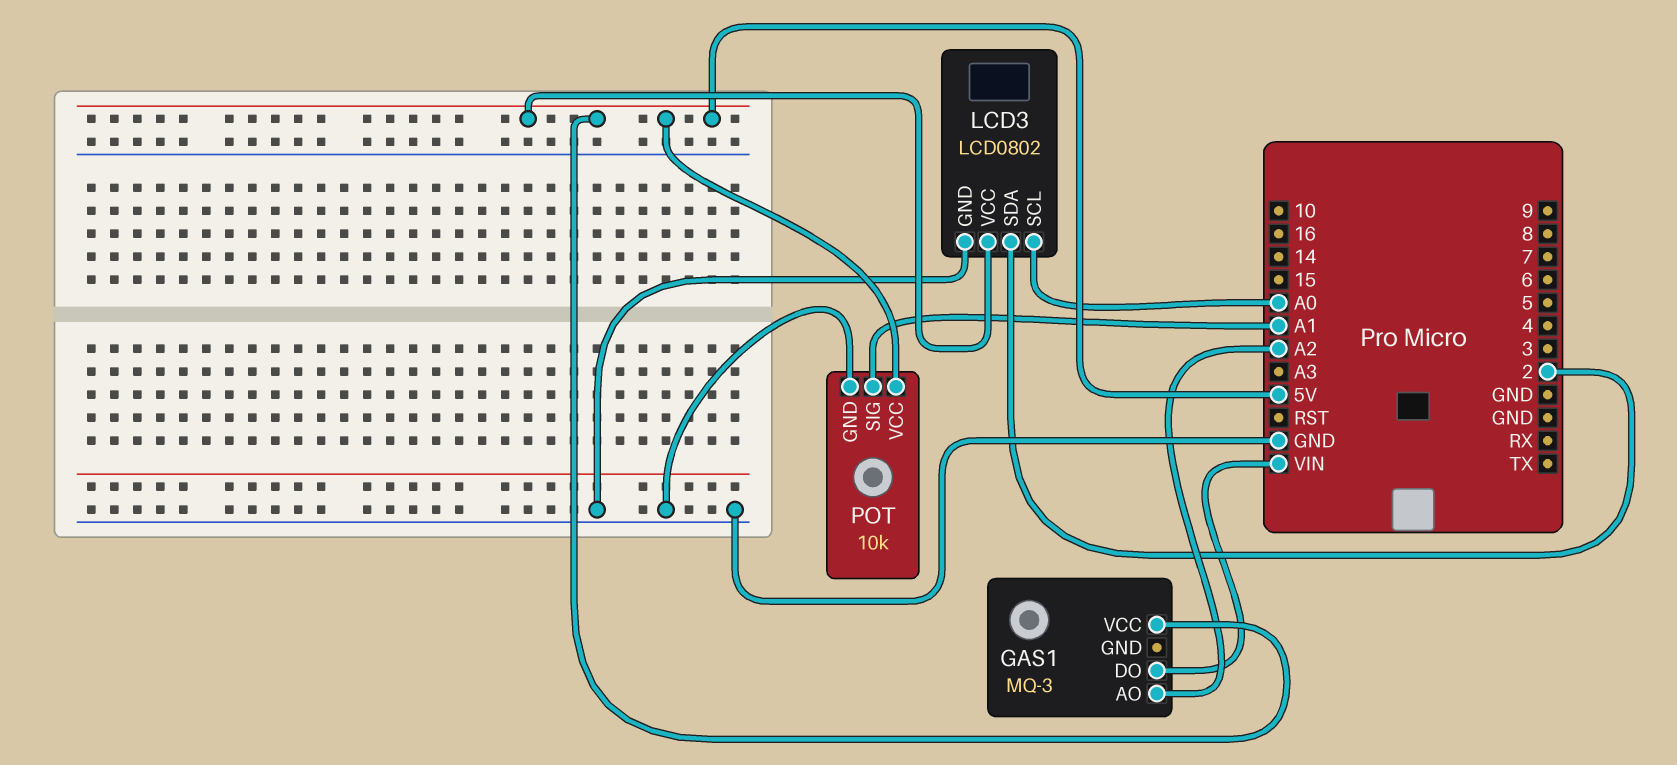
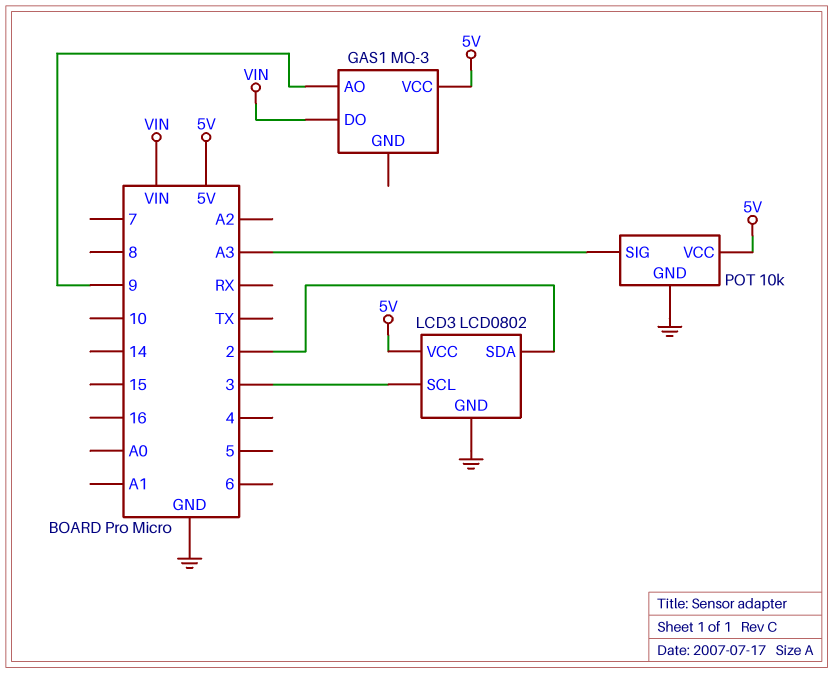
GAS1 pin AO: A2 -> 9
LCD3 pin SCL: A0 -> 3
POT pin SIG: A1 -> A3

